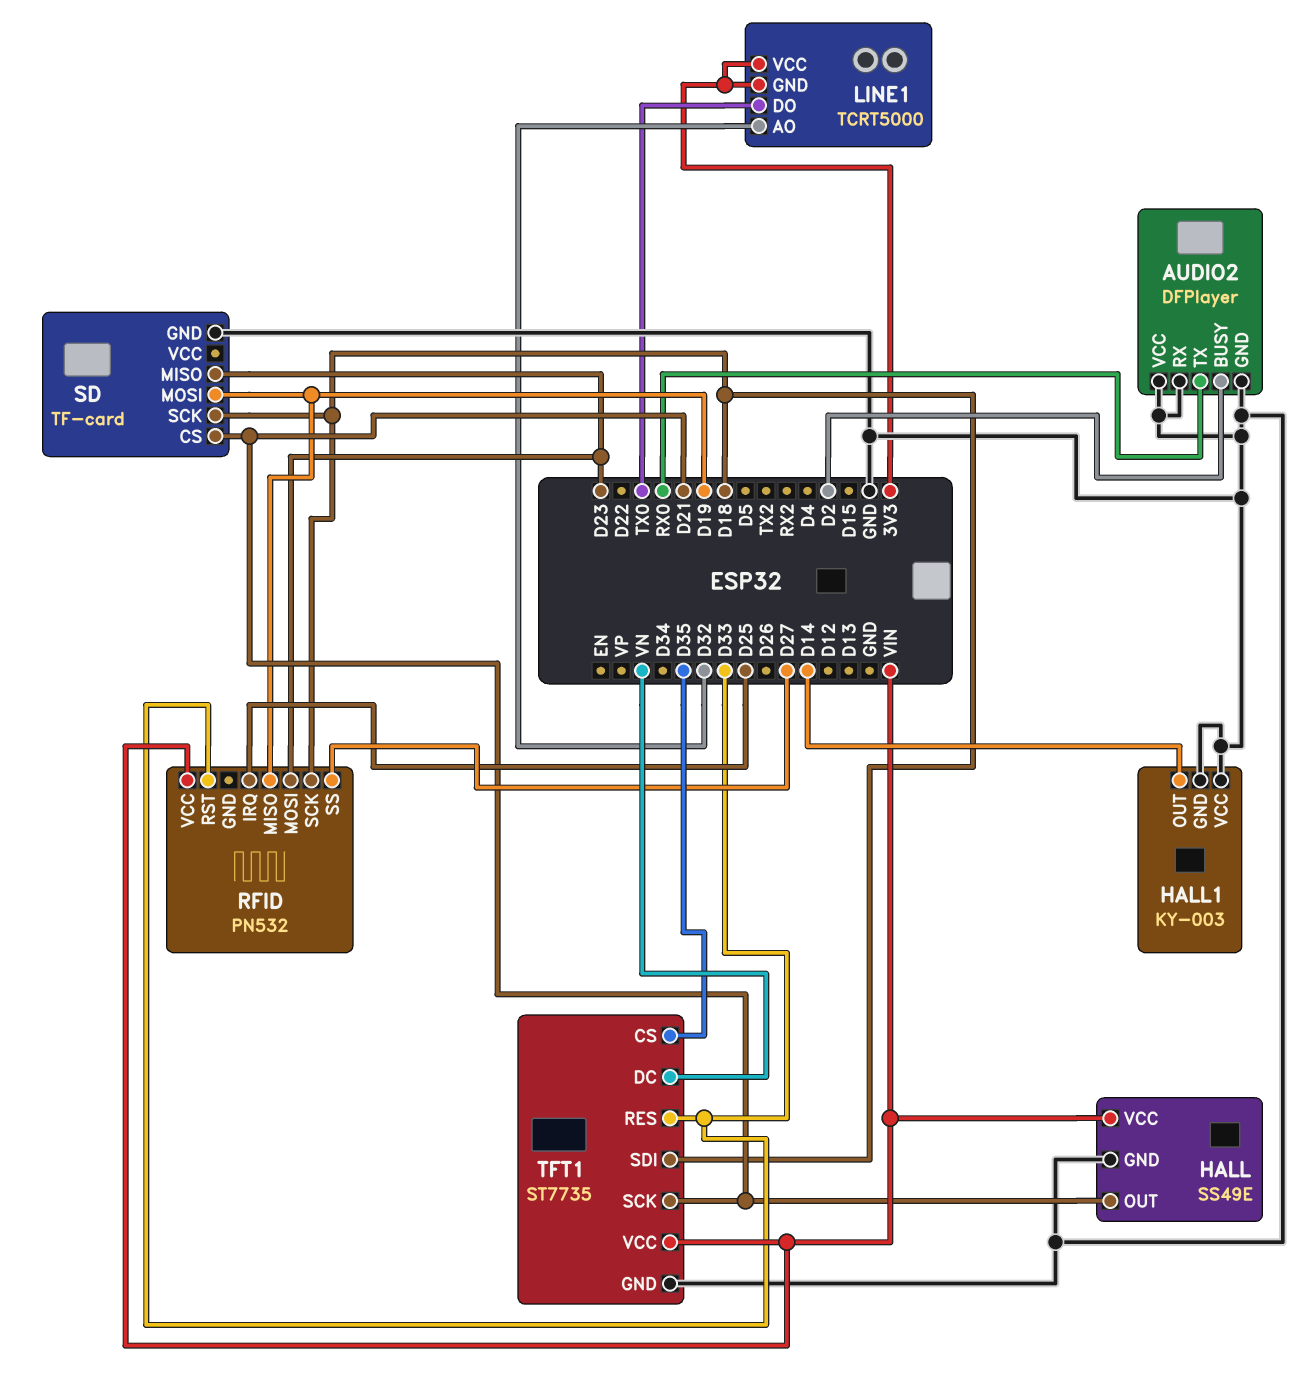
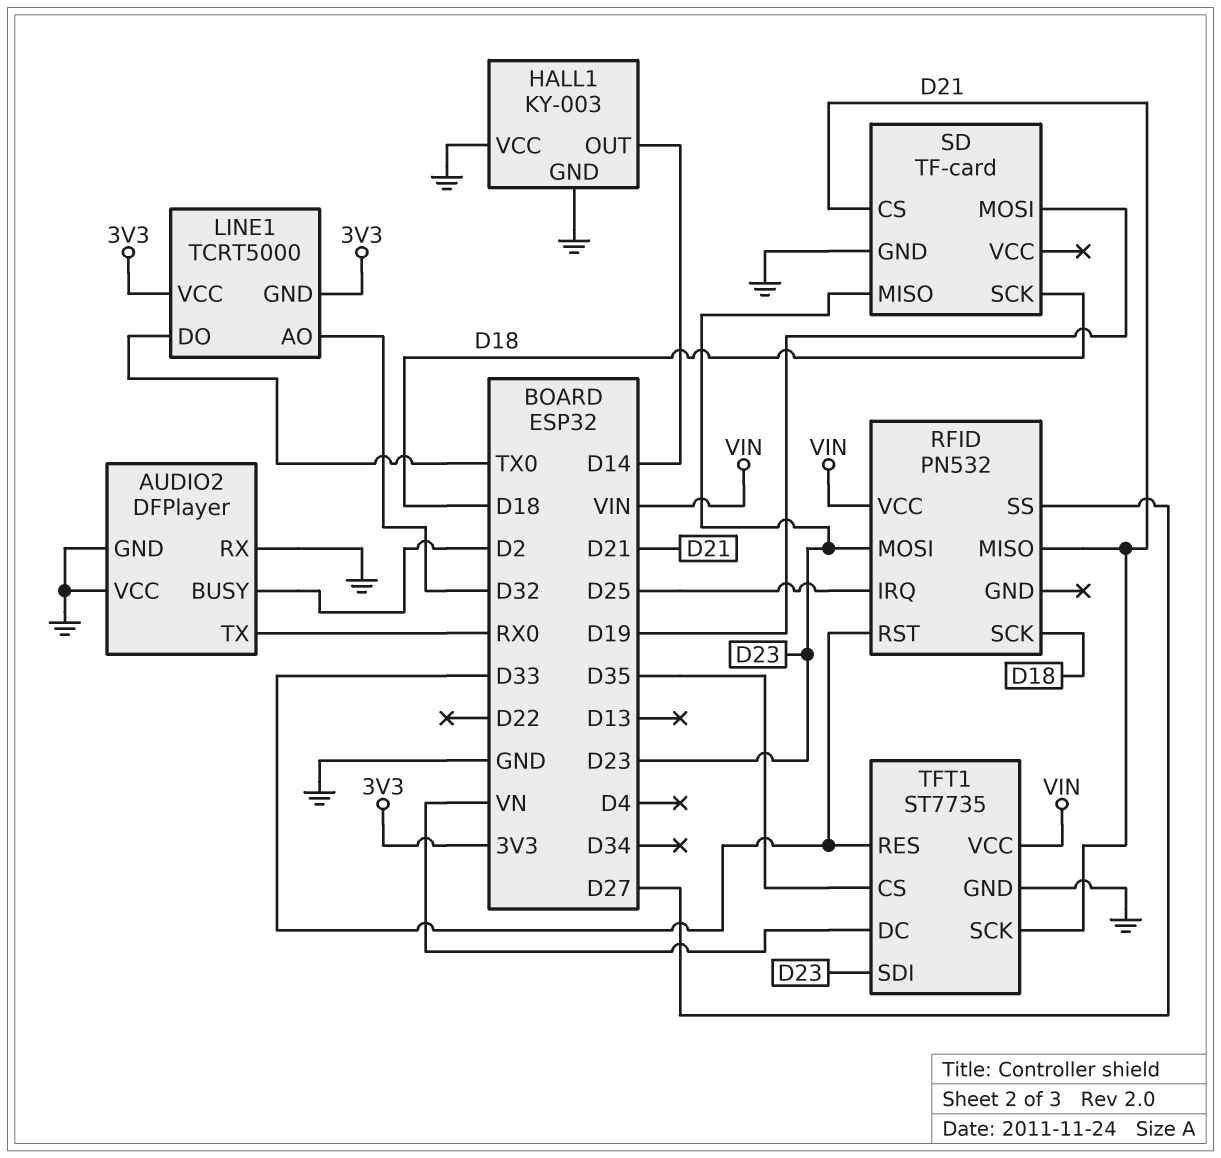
HALL: SS49E -> none
HALL pin GND: GND -> none
HALL pin OUT: D21 -> none
HALL pin VCC: VIN -> none
RFID pin MISO: D19 -> D21
TFT1 pin SDI: D18 -> D23

